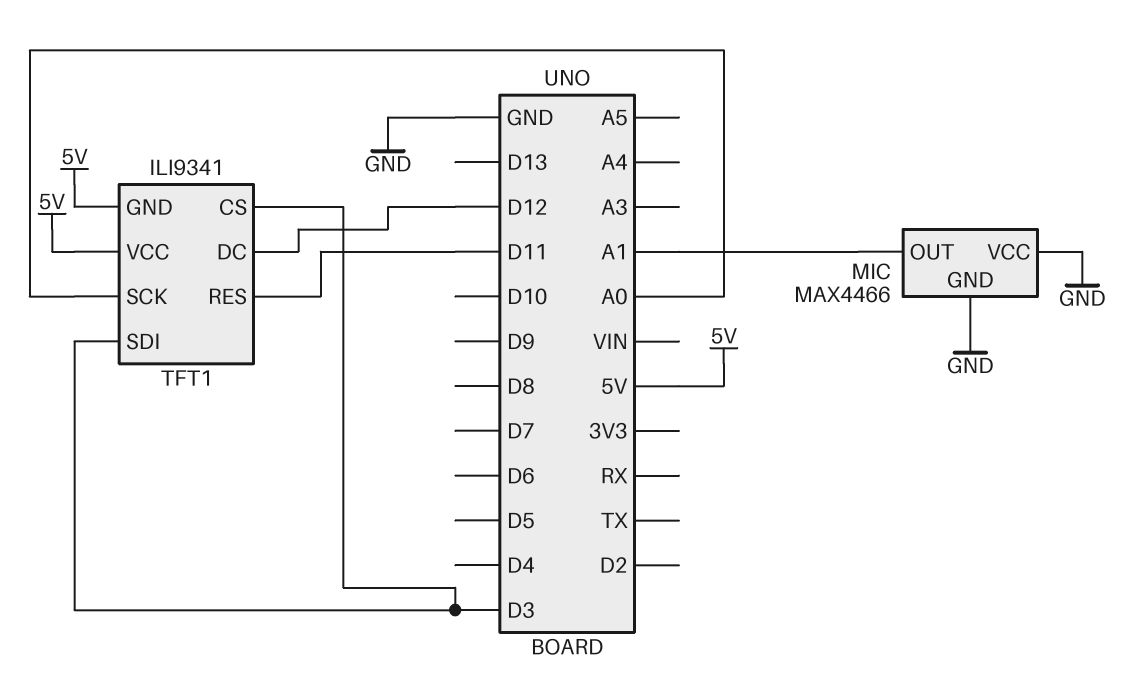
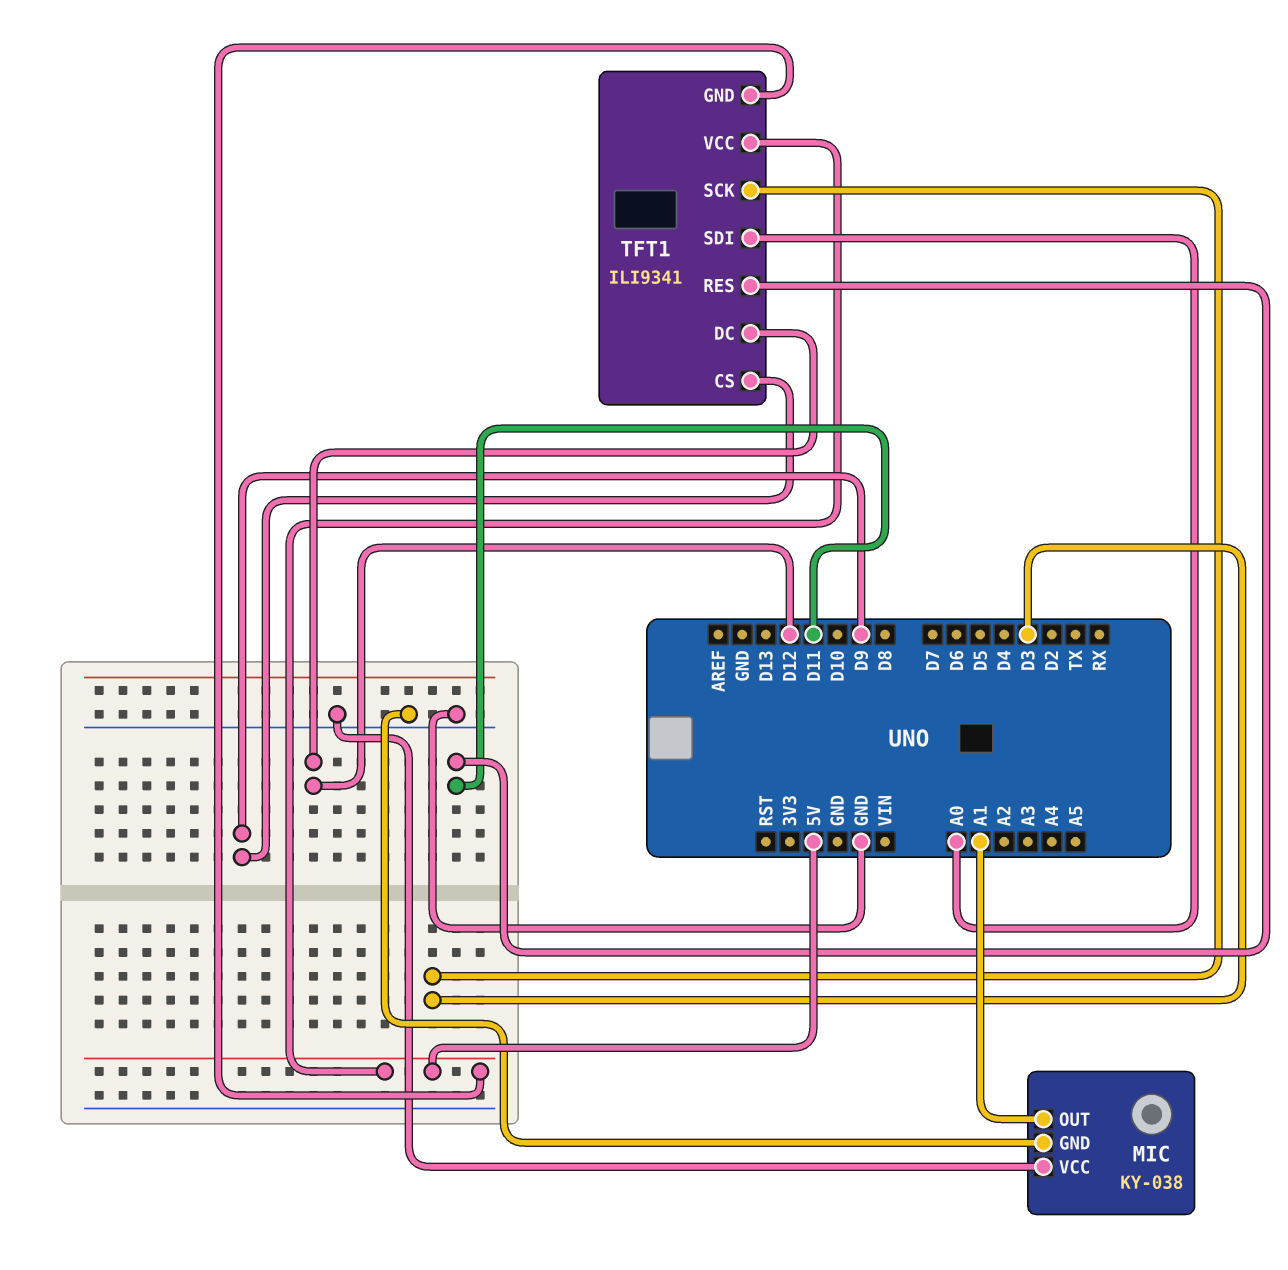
MIC: MAX4466 -> KY-038
TFT1 pin CS: D3 -> D9
TFT1 pin SCK: A0 -> D3
TFT1 pin SDI: D3 -> A0

